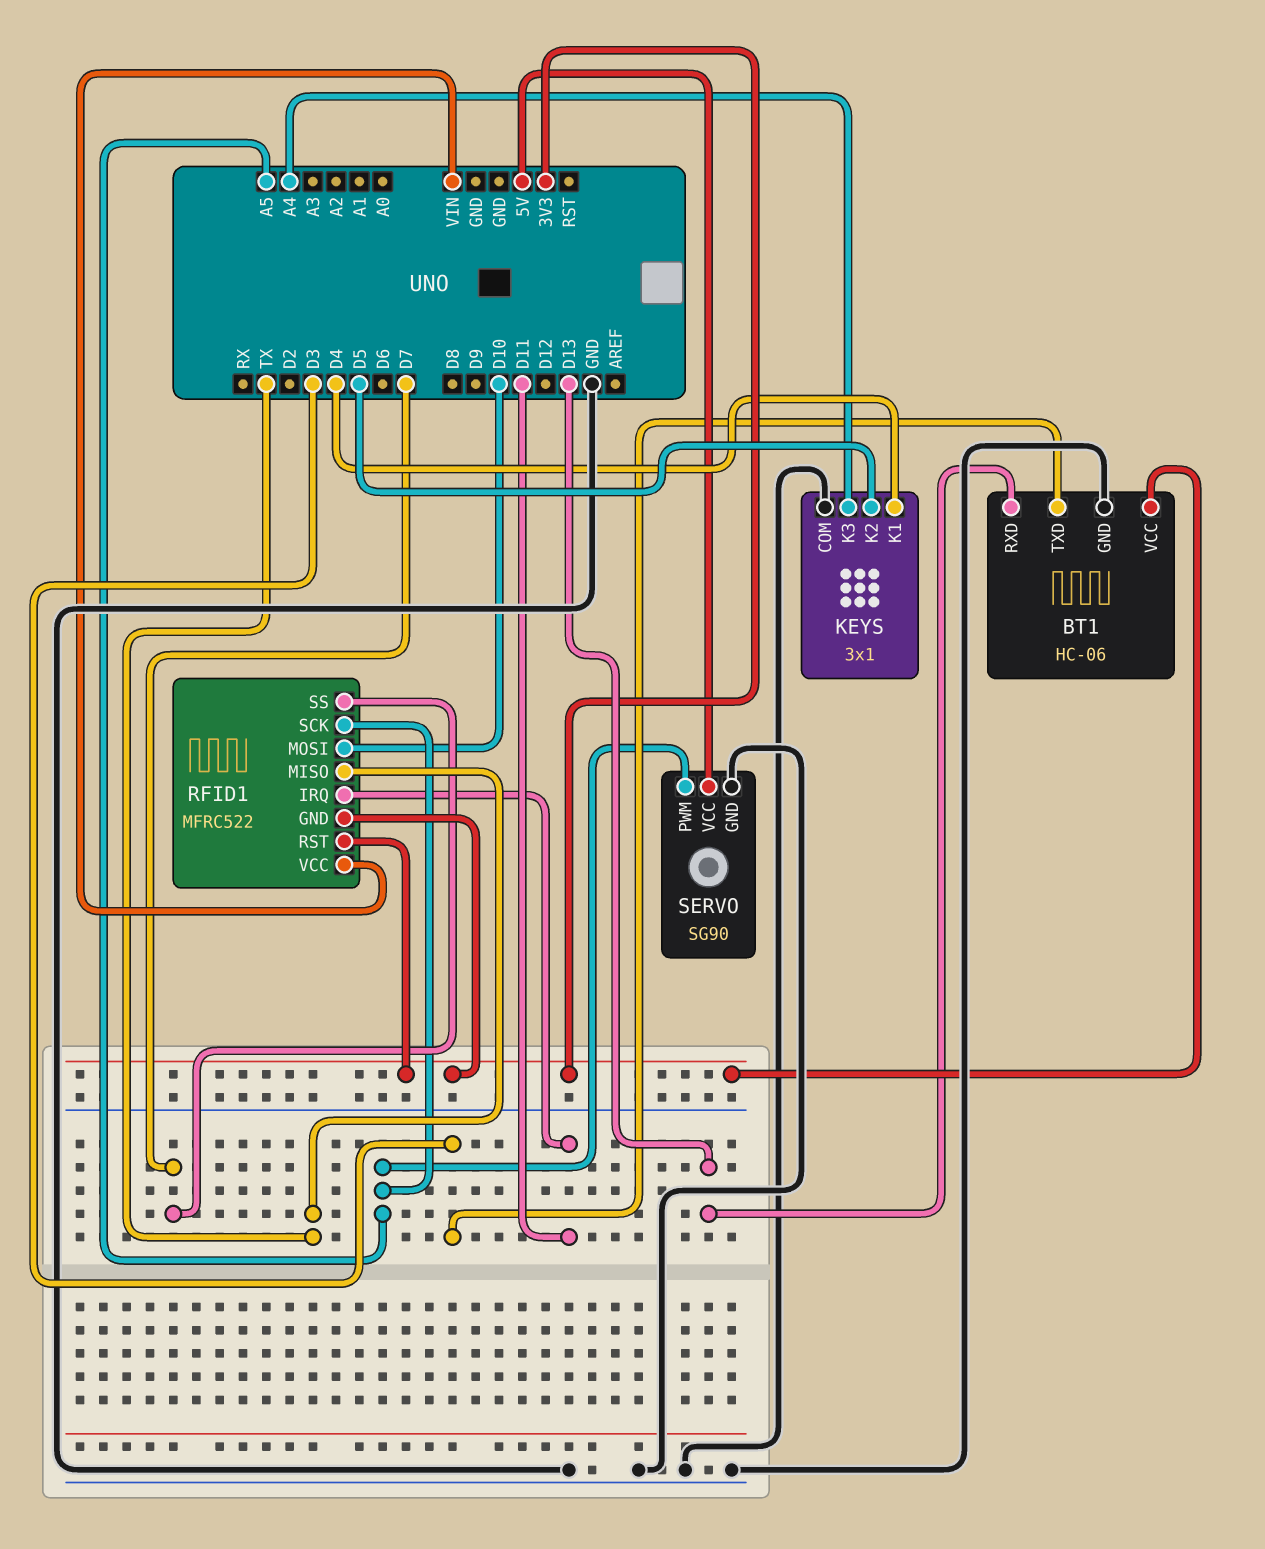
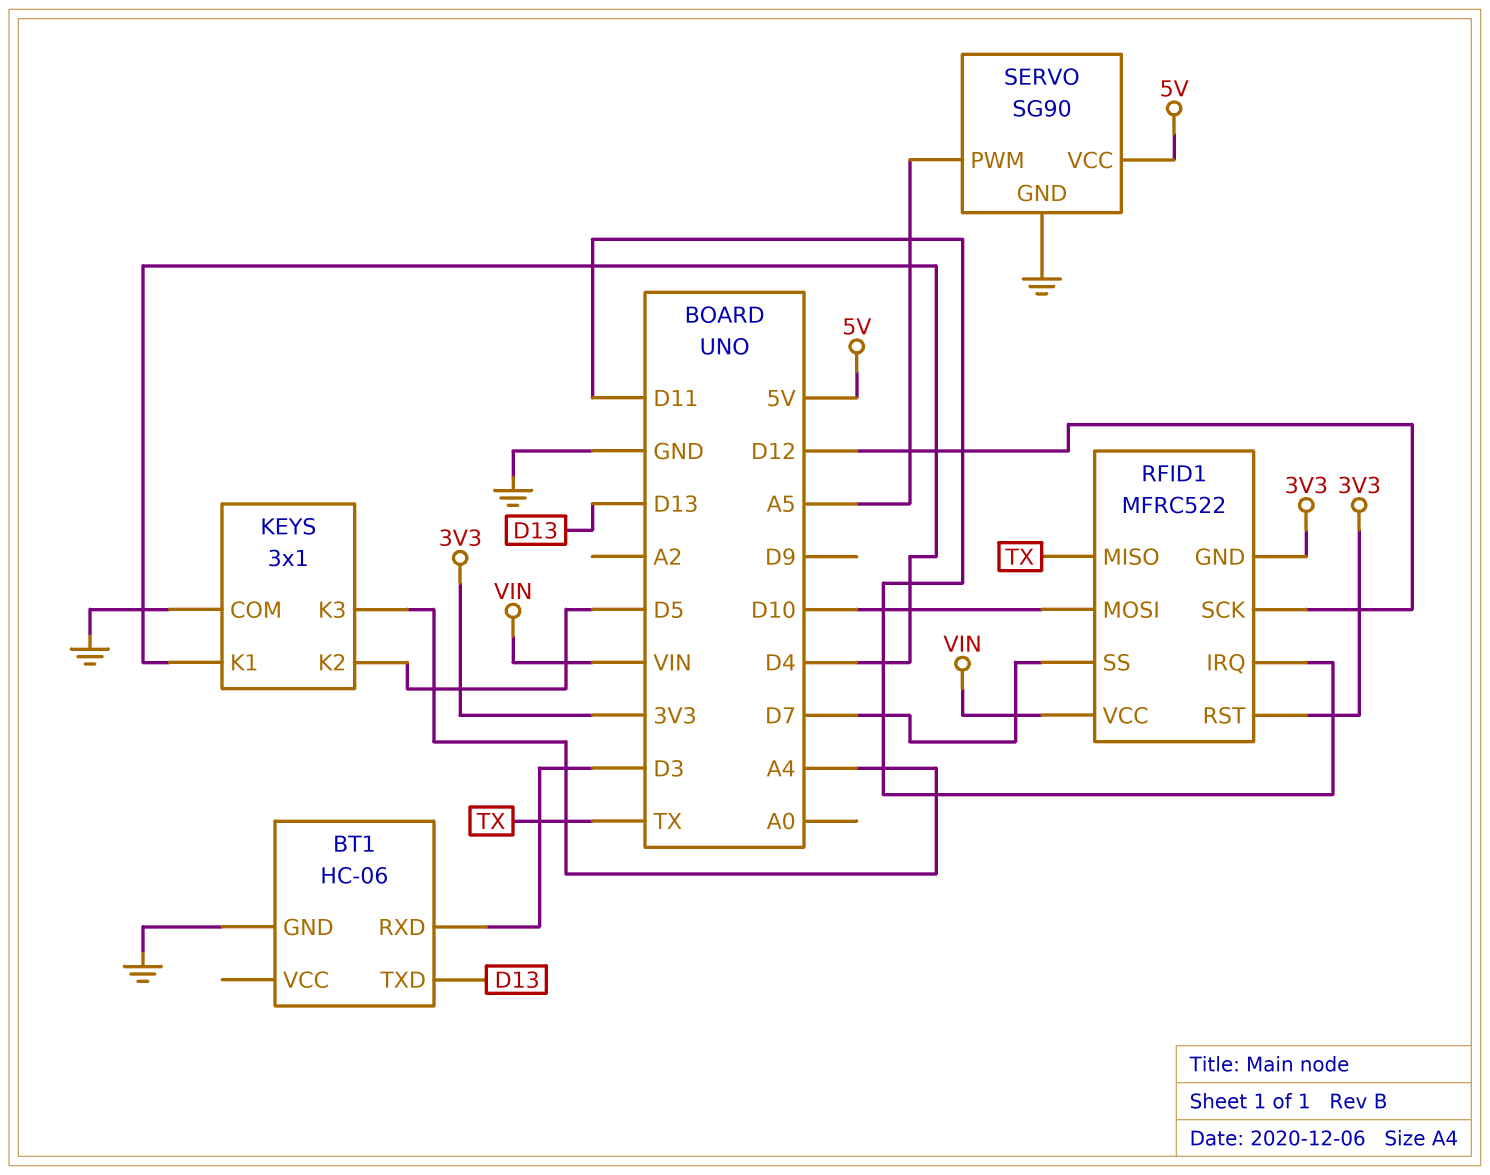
BT1 pin RXD: D13 -> D3
BT1 pin TXD: D3 -> D13
BT1 pin VCC: 3V3 -> none
RFID1 pin SCK: A5 -> D12

